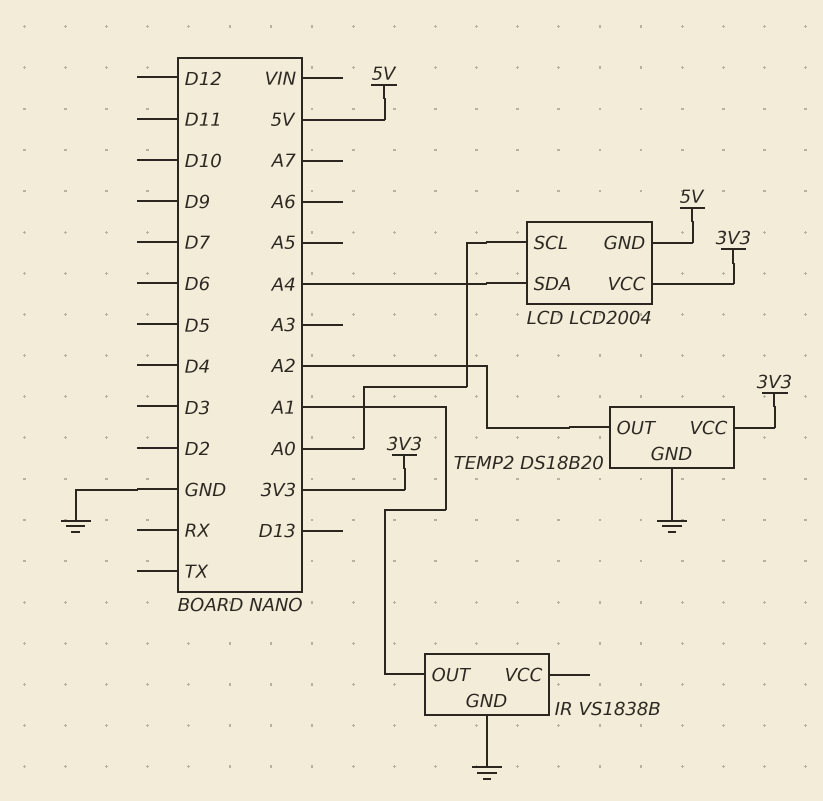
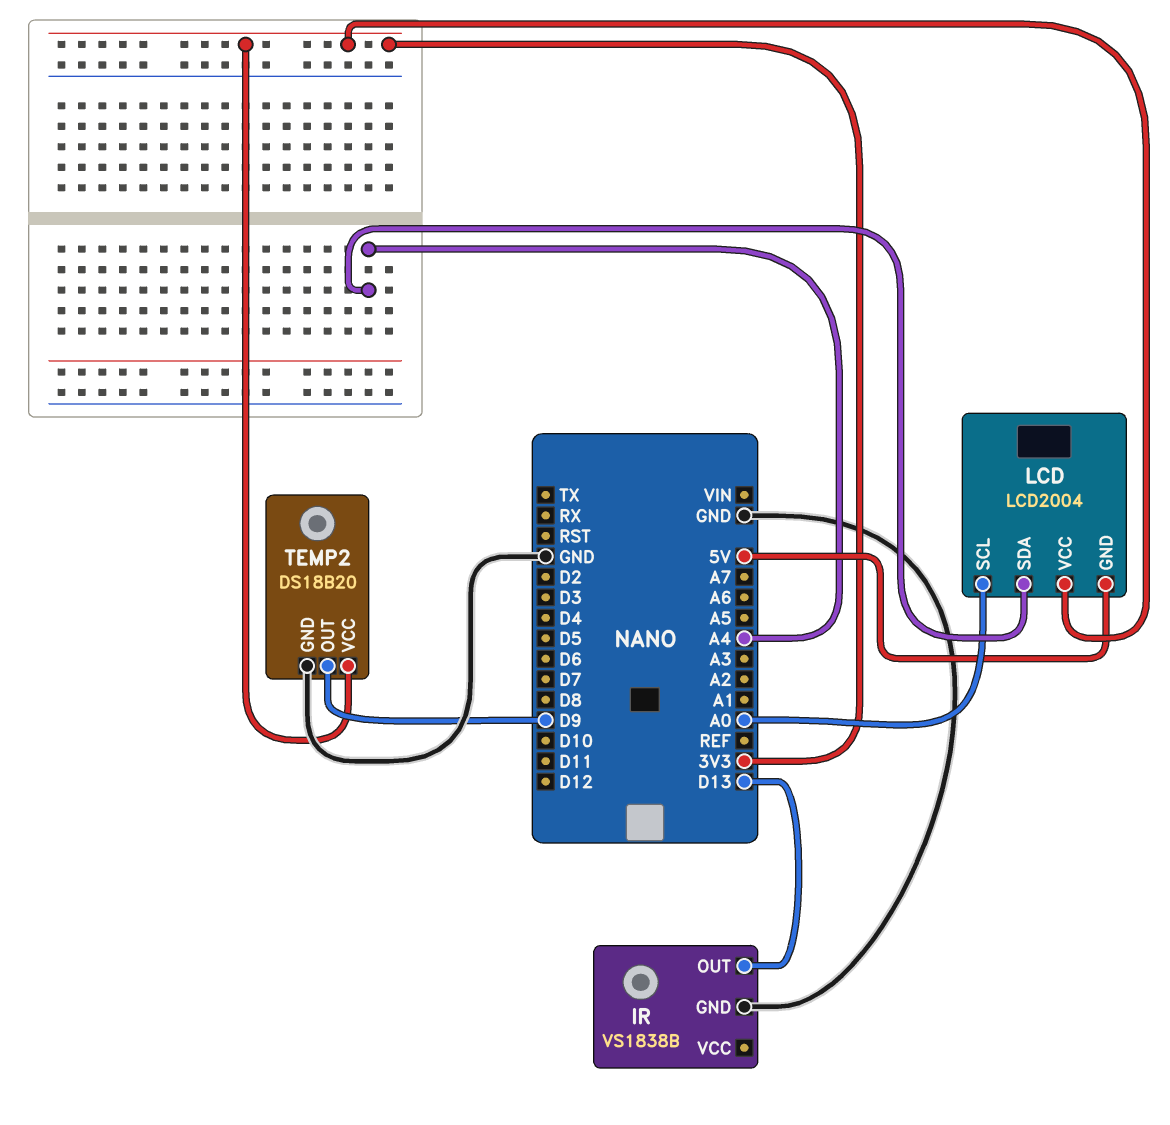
IR pin OUT: A1 -> D13
TEMP2 pin OUT: A2 -> D9

